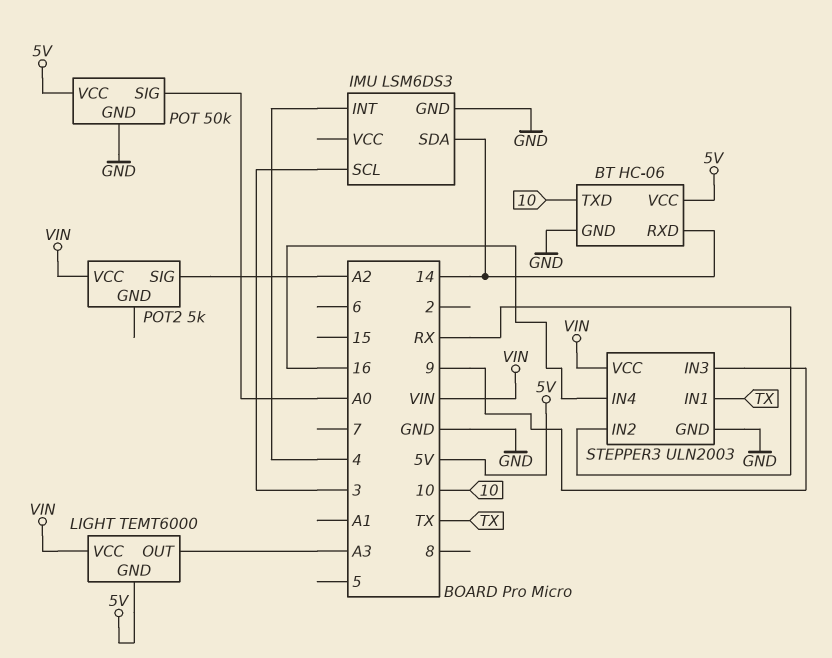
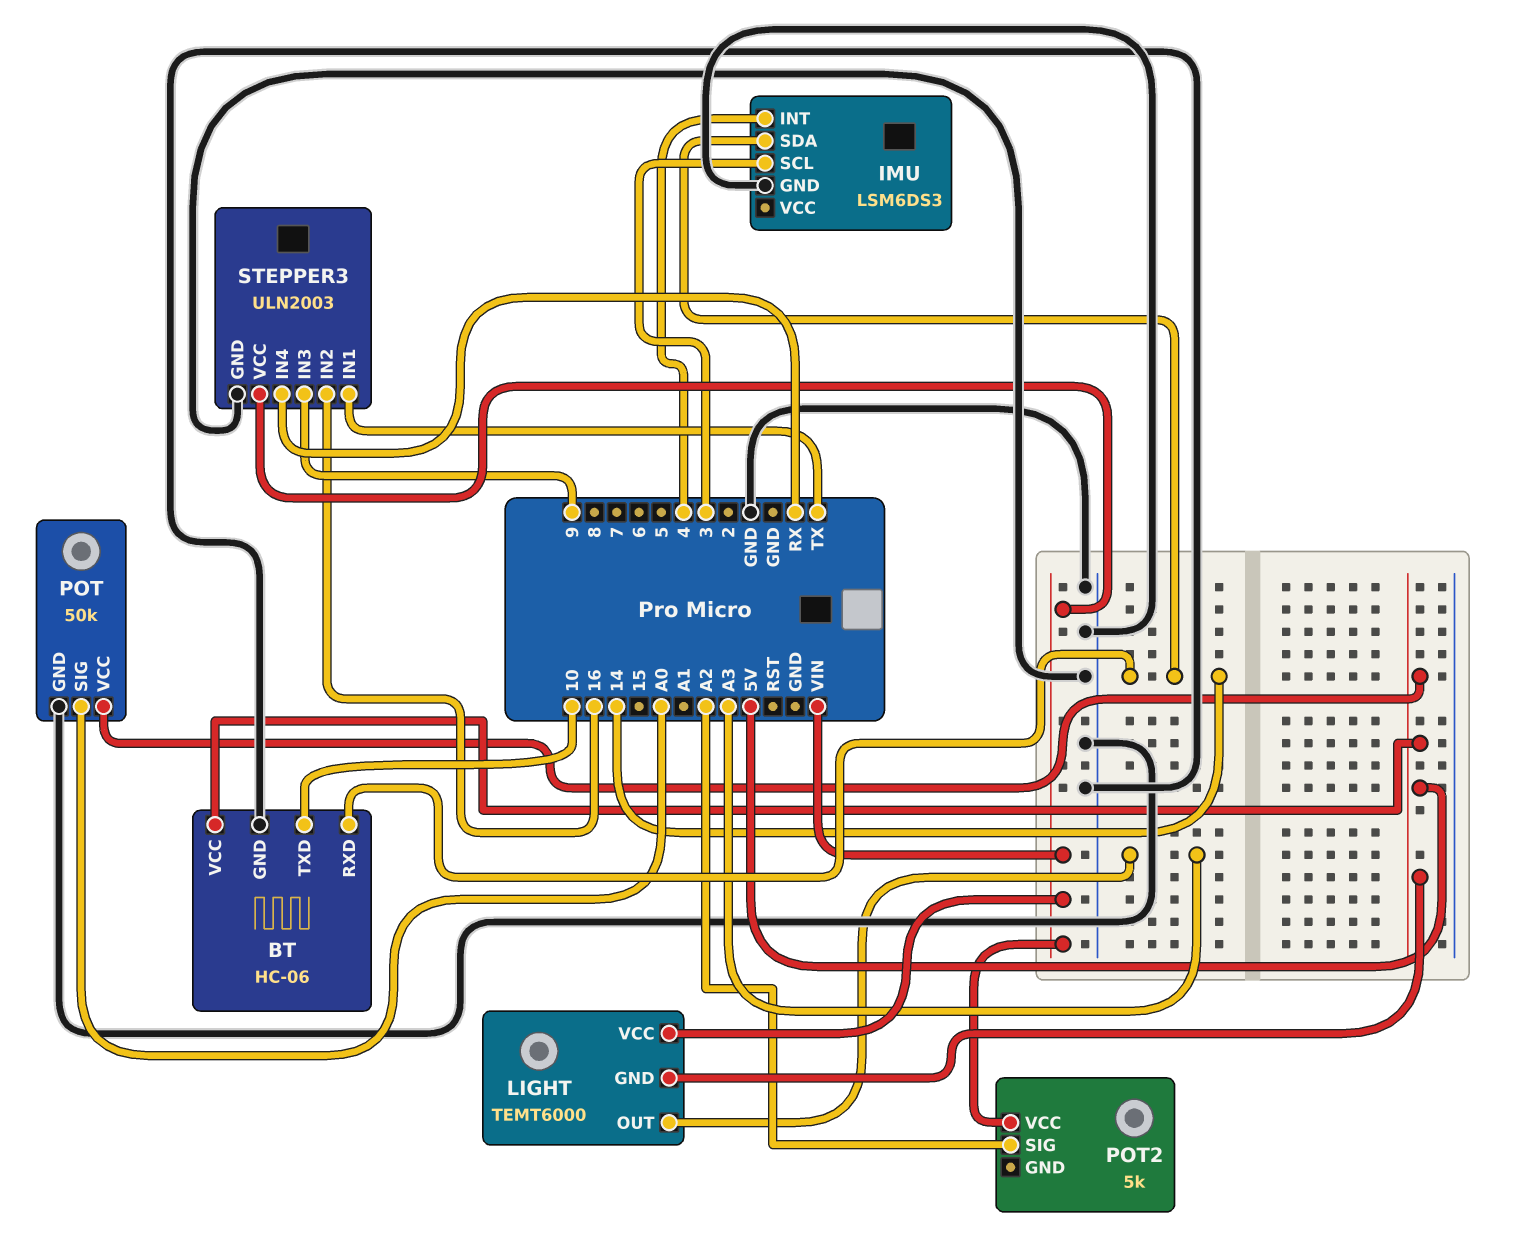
STEPPER3 pin IN2: RX -> 16
STEPPER3 pin IN4: 16 -> RX

